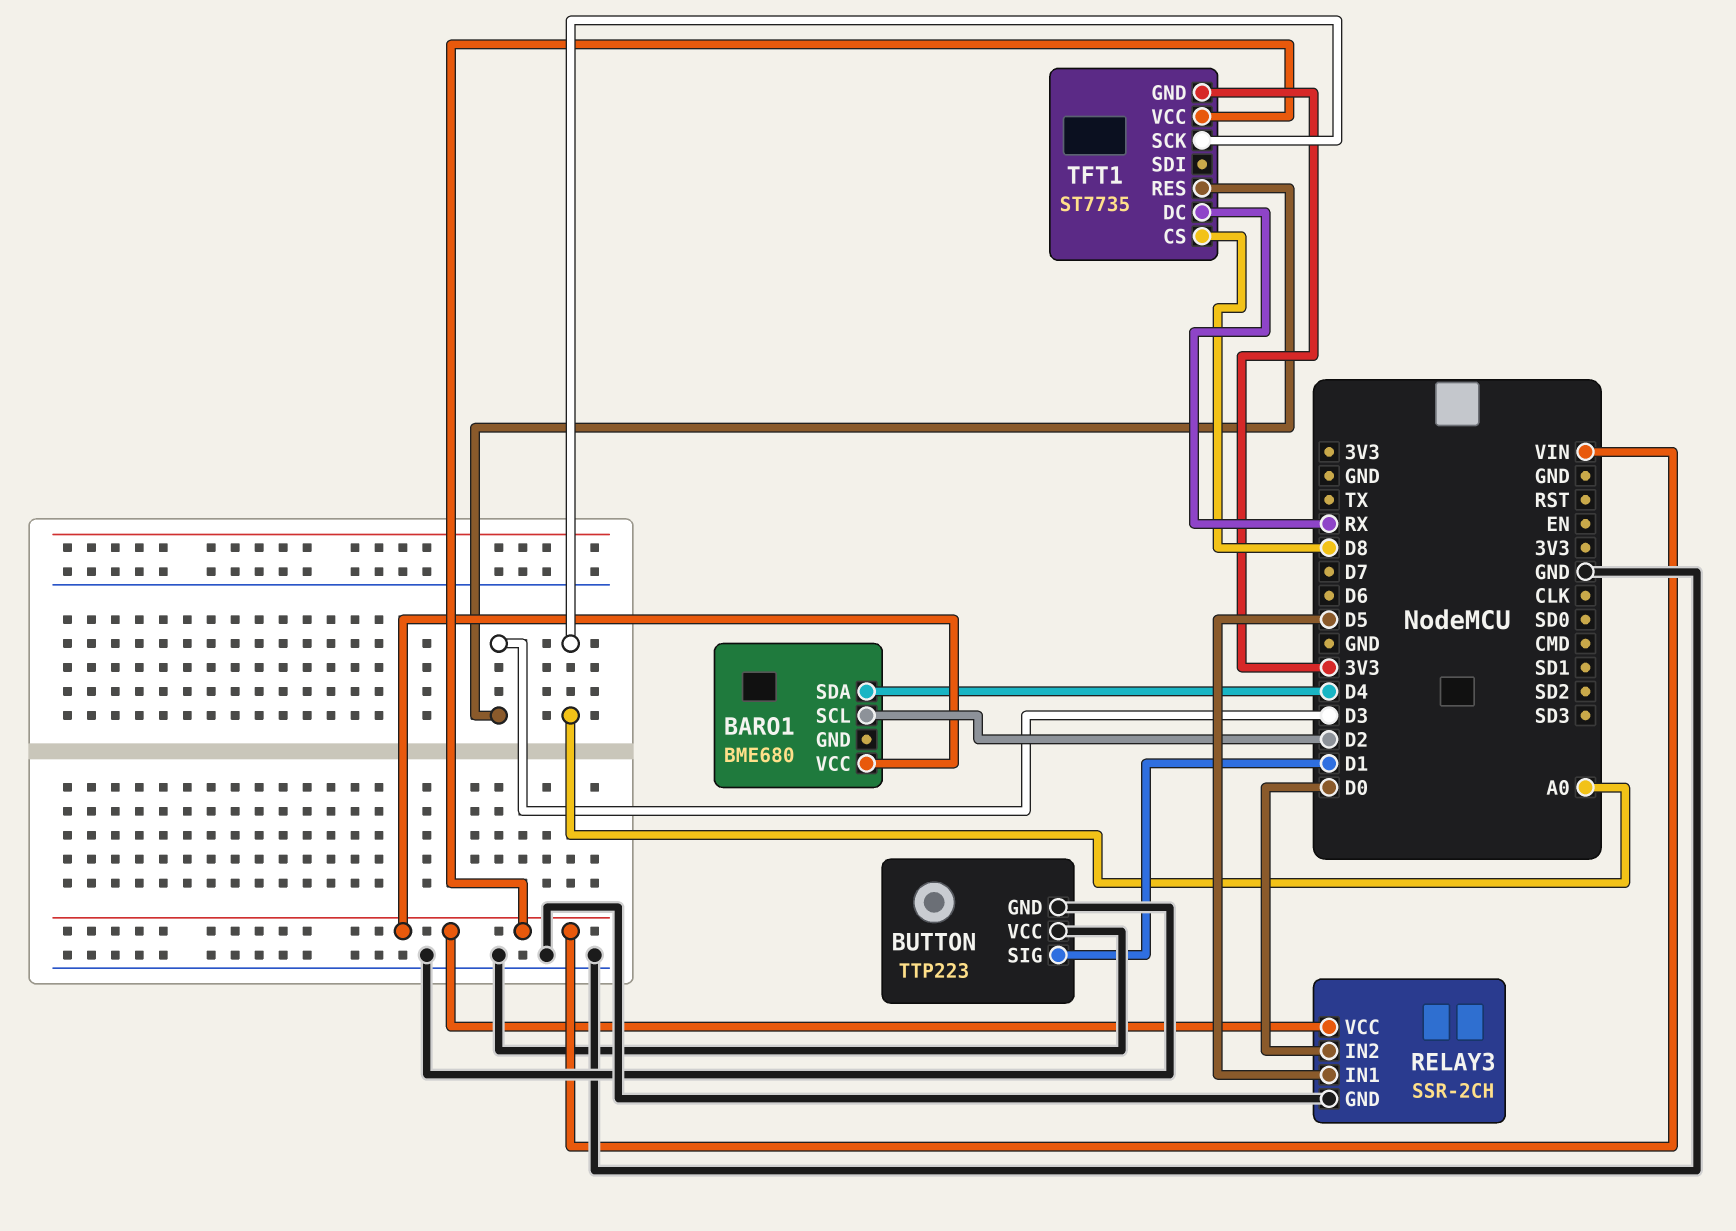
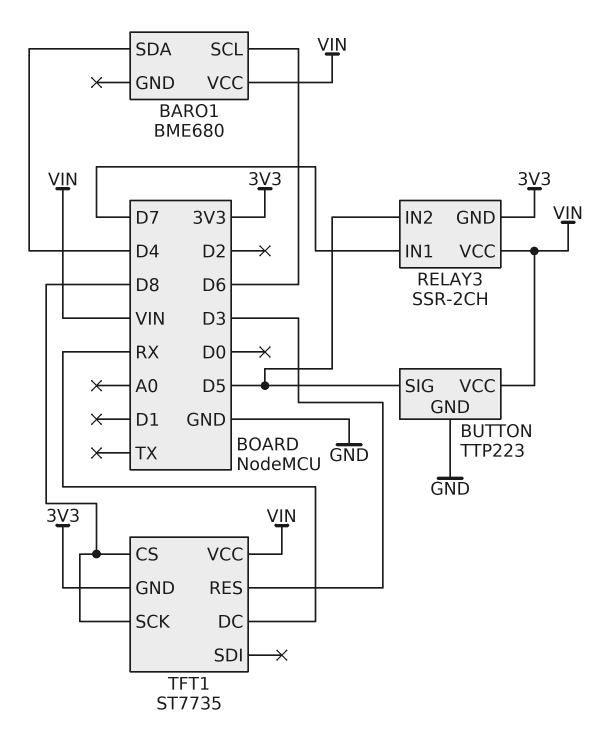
BARO1 pin SCL: D2 -> D6
BUTTON pin SIG: D1 -> D5
BUTTON pin VCC: GND -> VIN
RELAY3 pin GND: GND -> 3V3
RELAY3 pin IN1: D5 -> D7
RELAY3 pin IN2: D0 -> D5
TFT1 pin SCK: A0 -> D8

